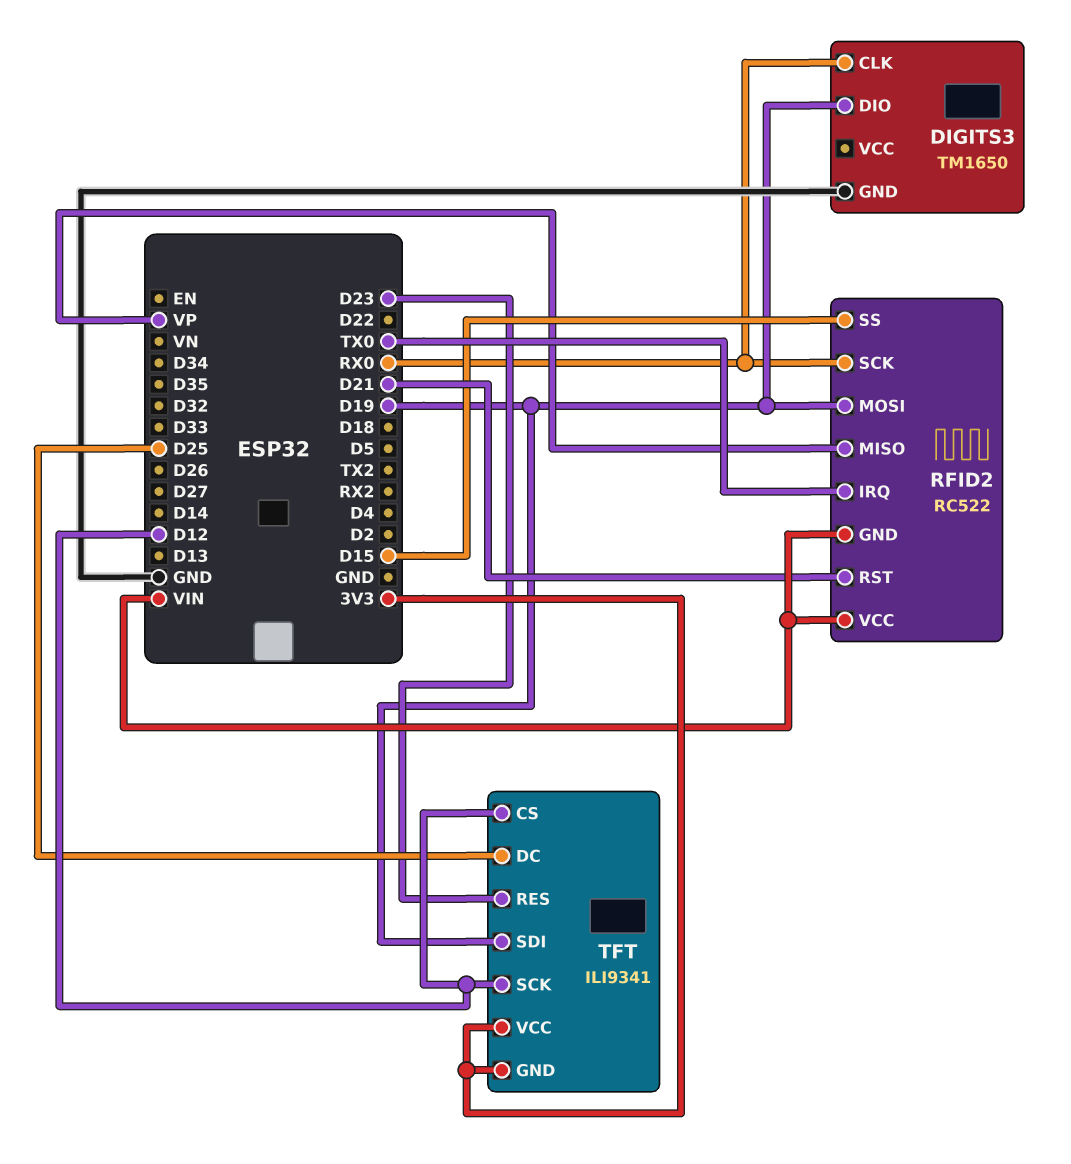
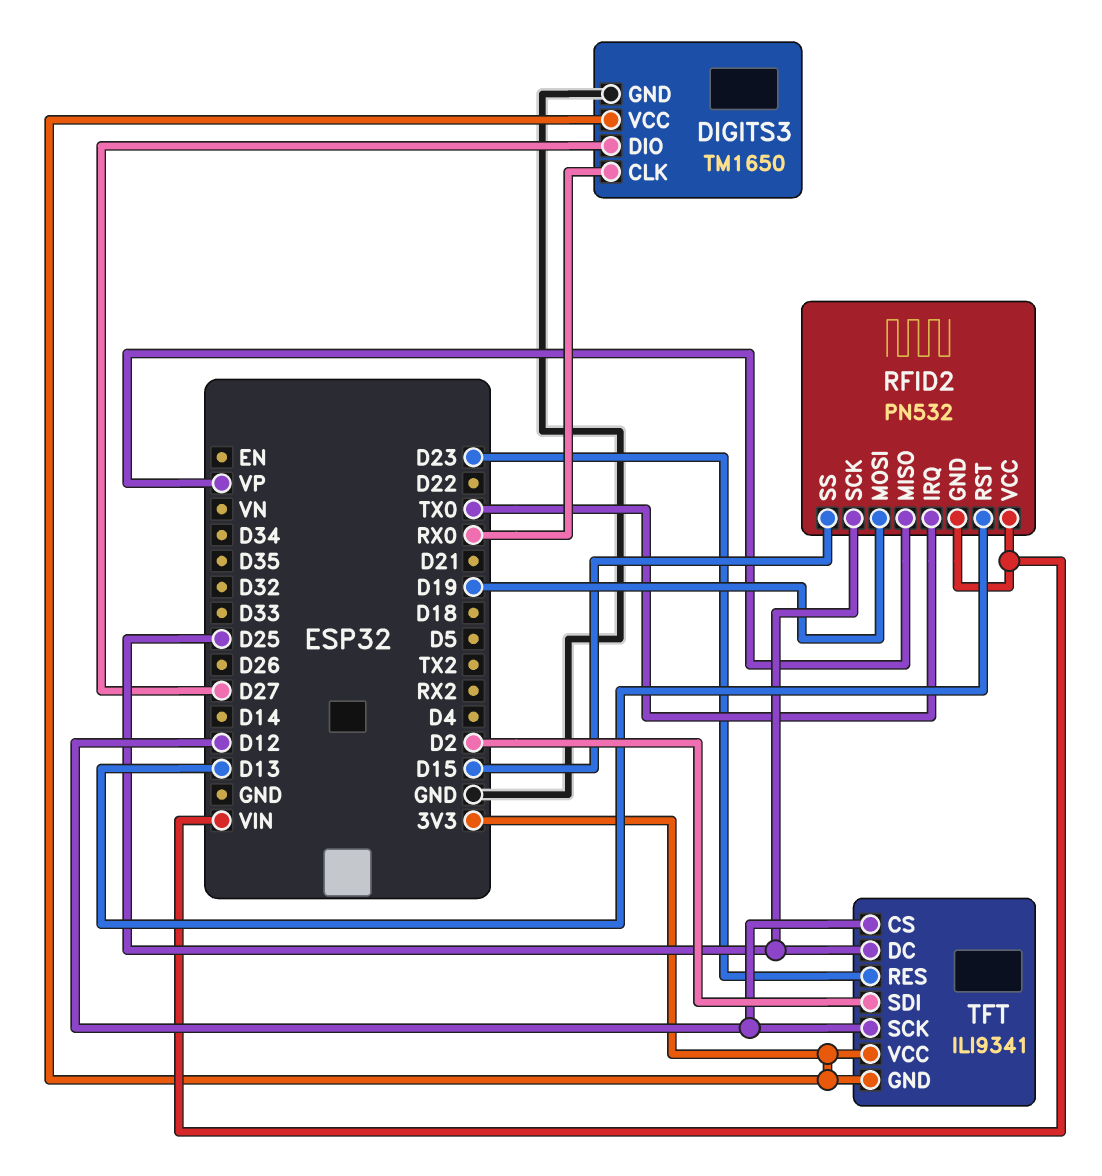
DIGITS3 pin DIO: D19 -> D27
DIGITS3 pin VCC: none -> 3V3
RFID2: RC522 -> PN532
RFID2 pin RST: D21 -> D13
RFID2 pin SCK: RX0 -> D25
TFT pin SDI: D19 -> D2

